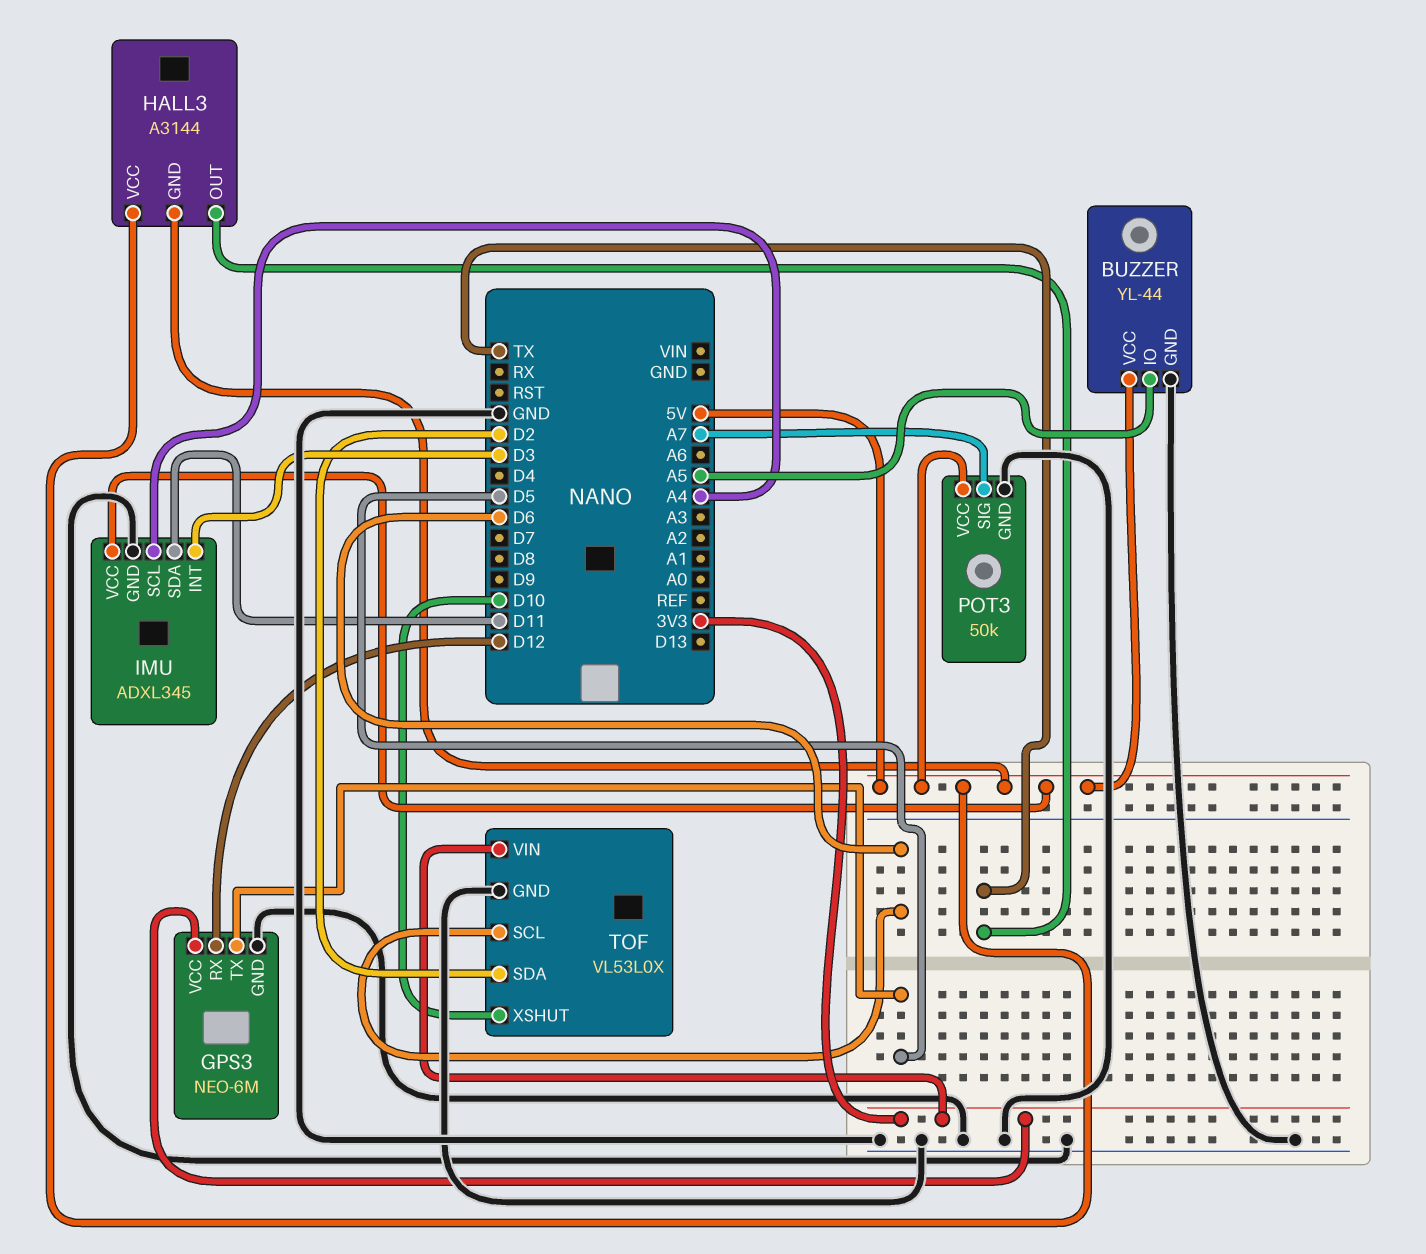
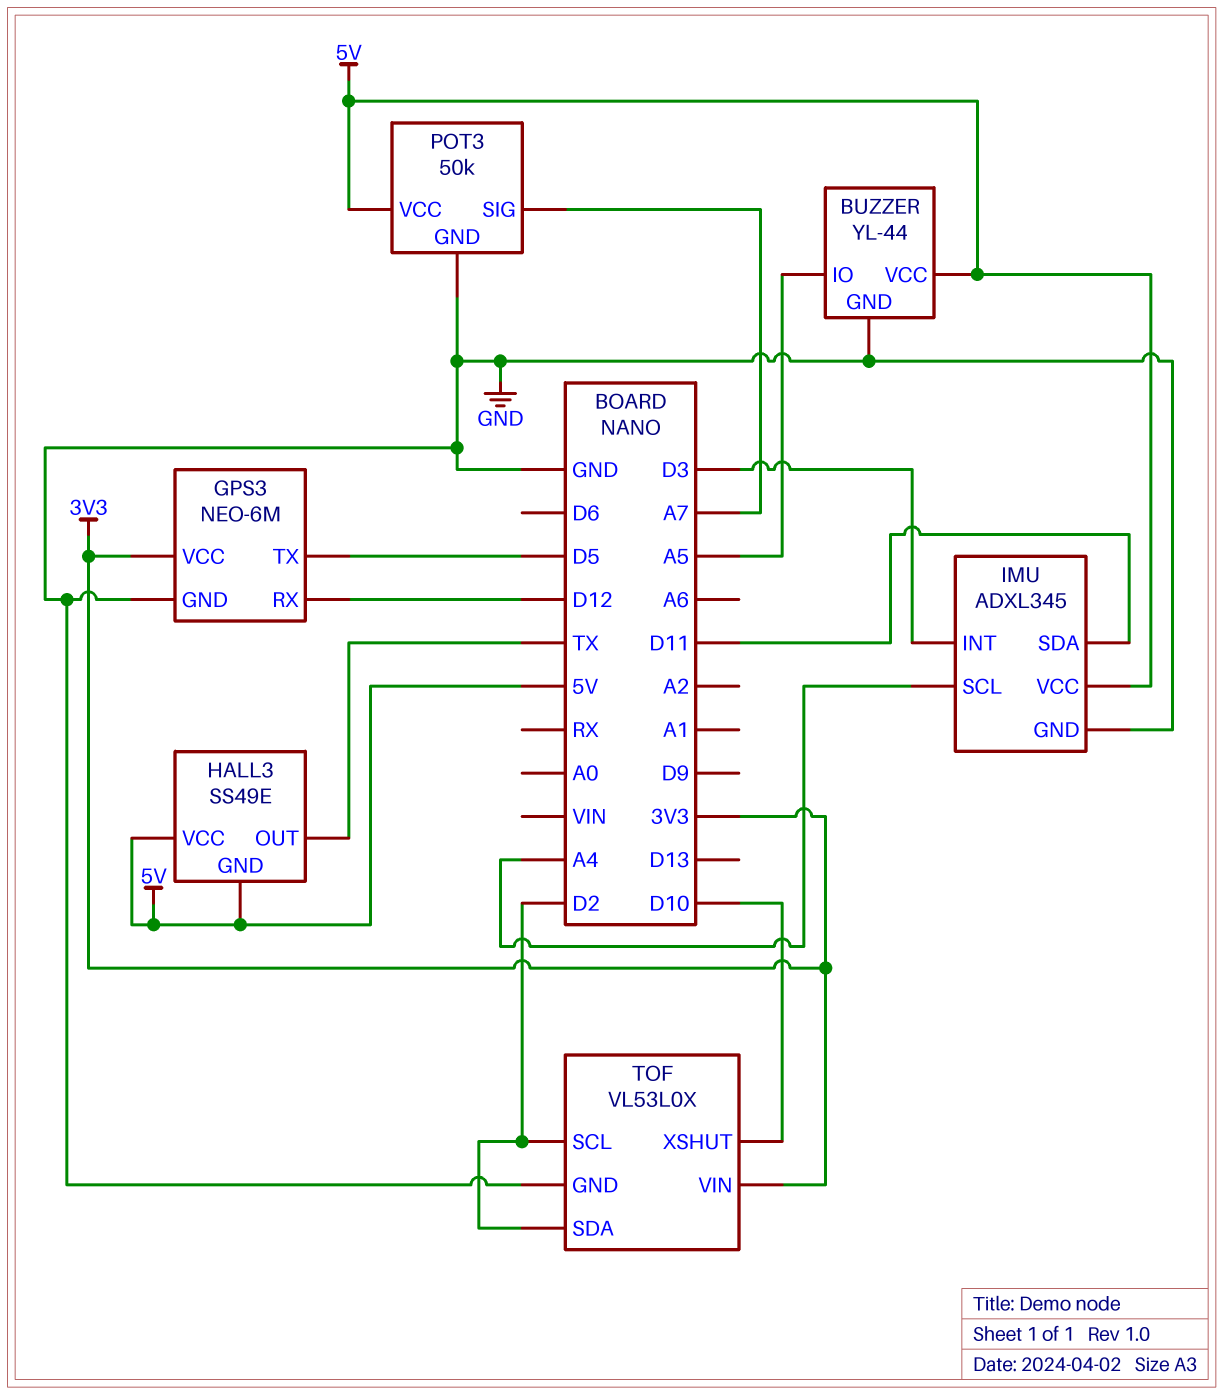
HALL3: A3144 -> SS49E
TOF pin SCL: D6 -> D2

